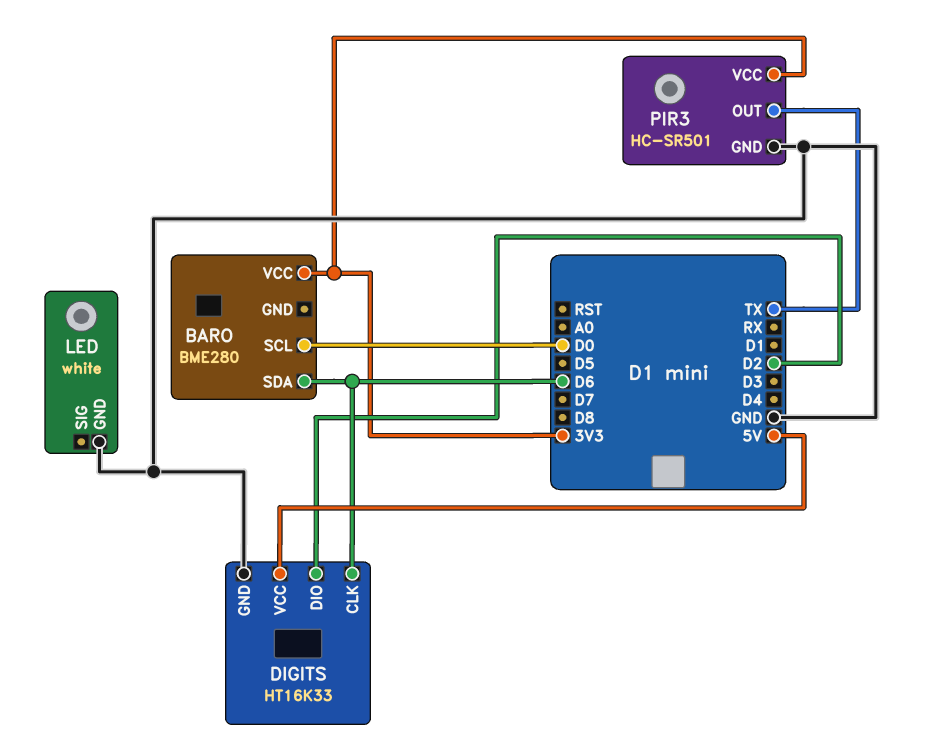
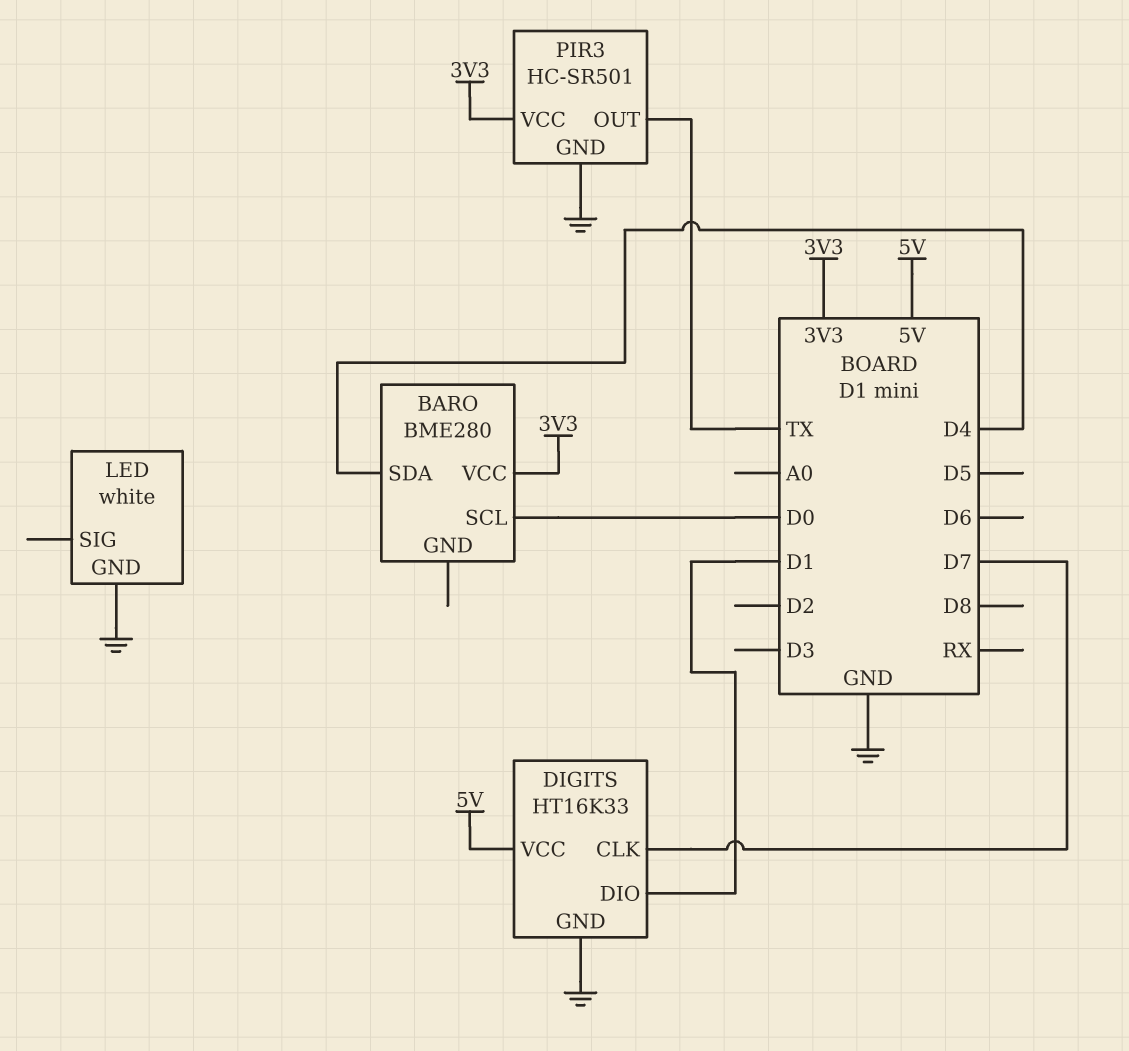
BARO pin SDA: D6 -> D4
DIGITS pin CLK: D6 -> D7
DIGITS pin DIO: D2 -> D1

